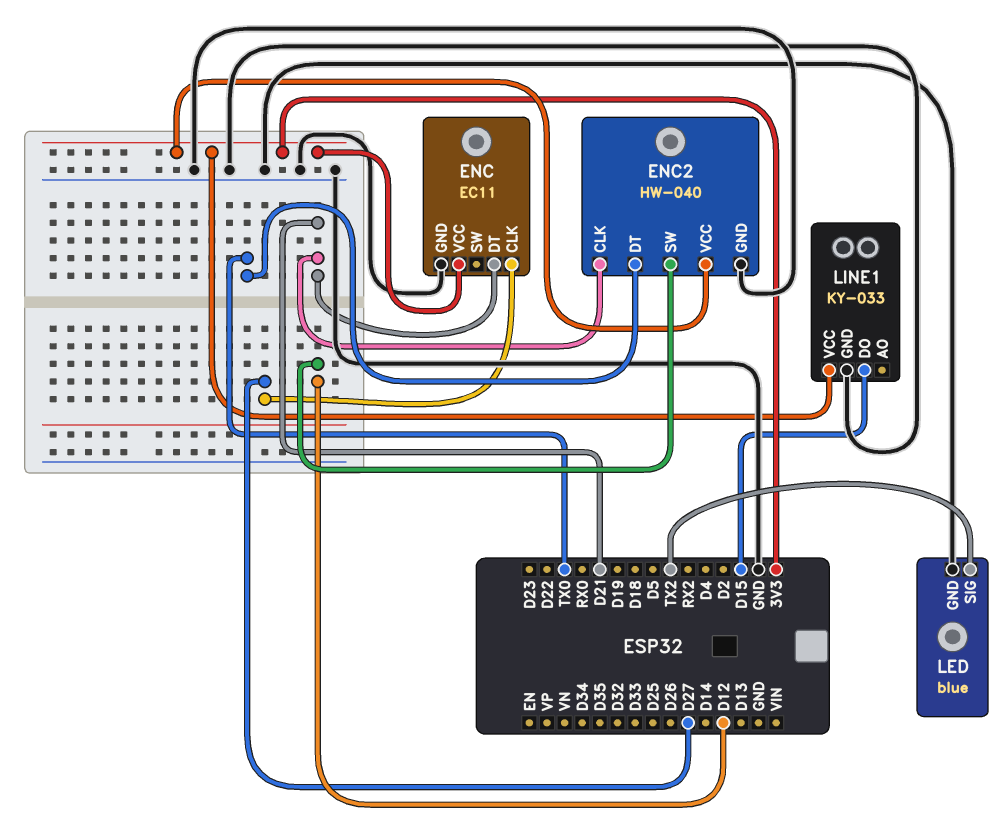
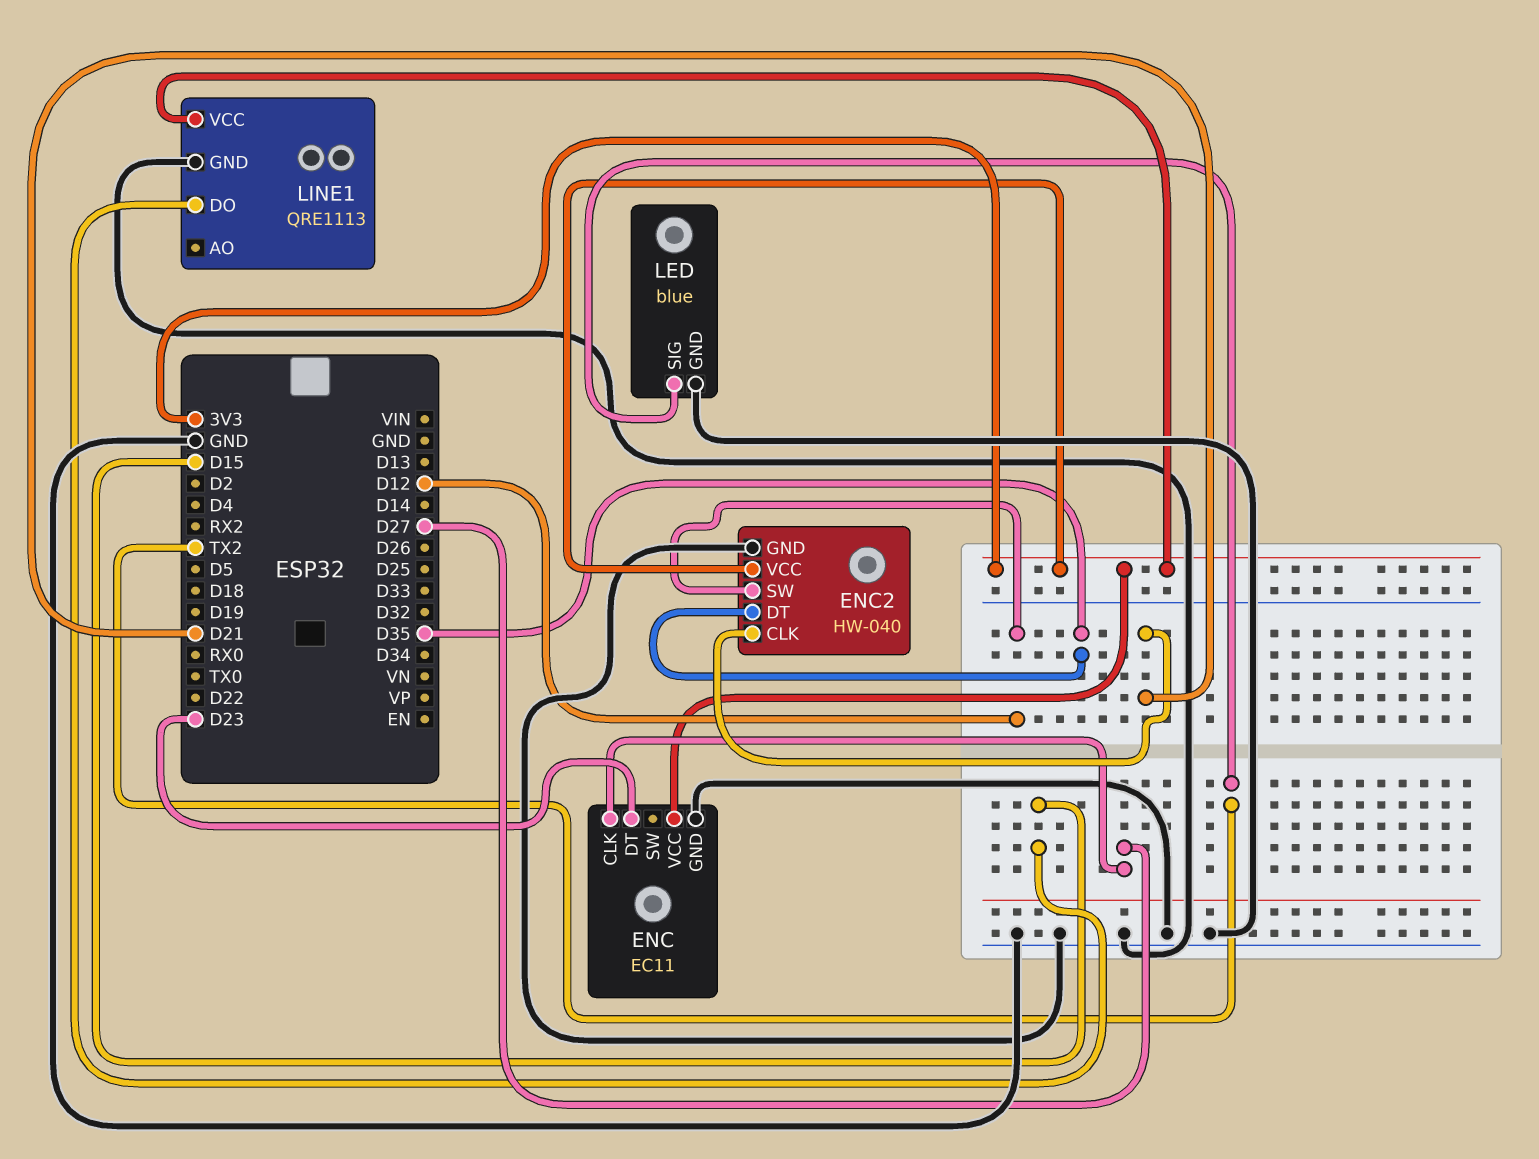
ENC pin DT: D21 -> D23
ENC2 pin DT: TX0 -> D35
LINE1: KY-033 -> QRE1113

